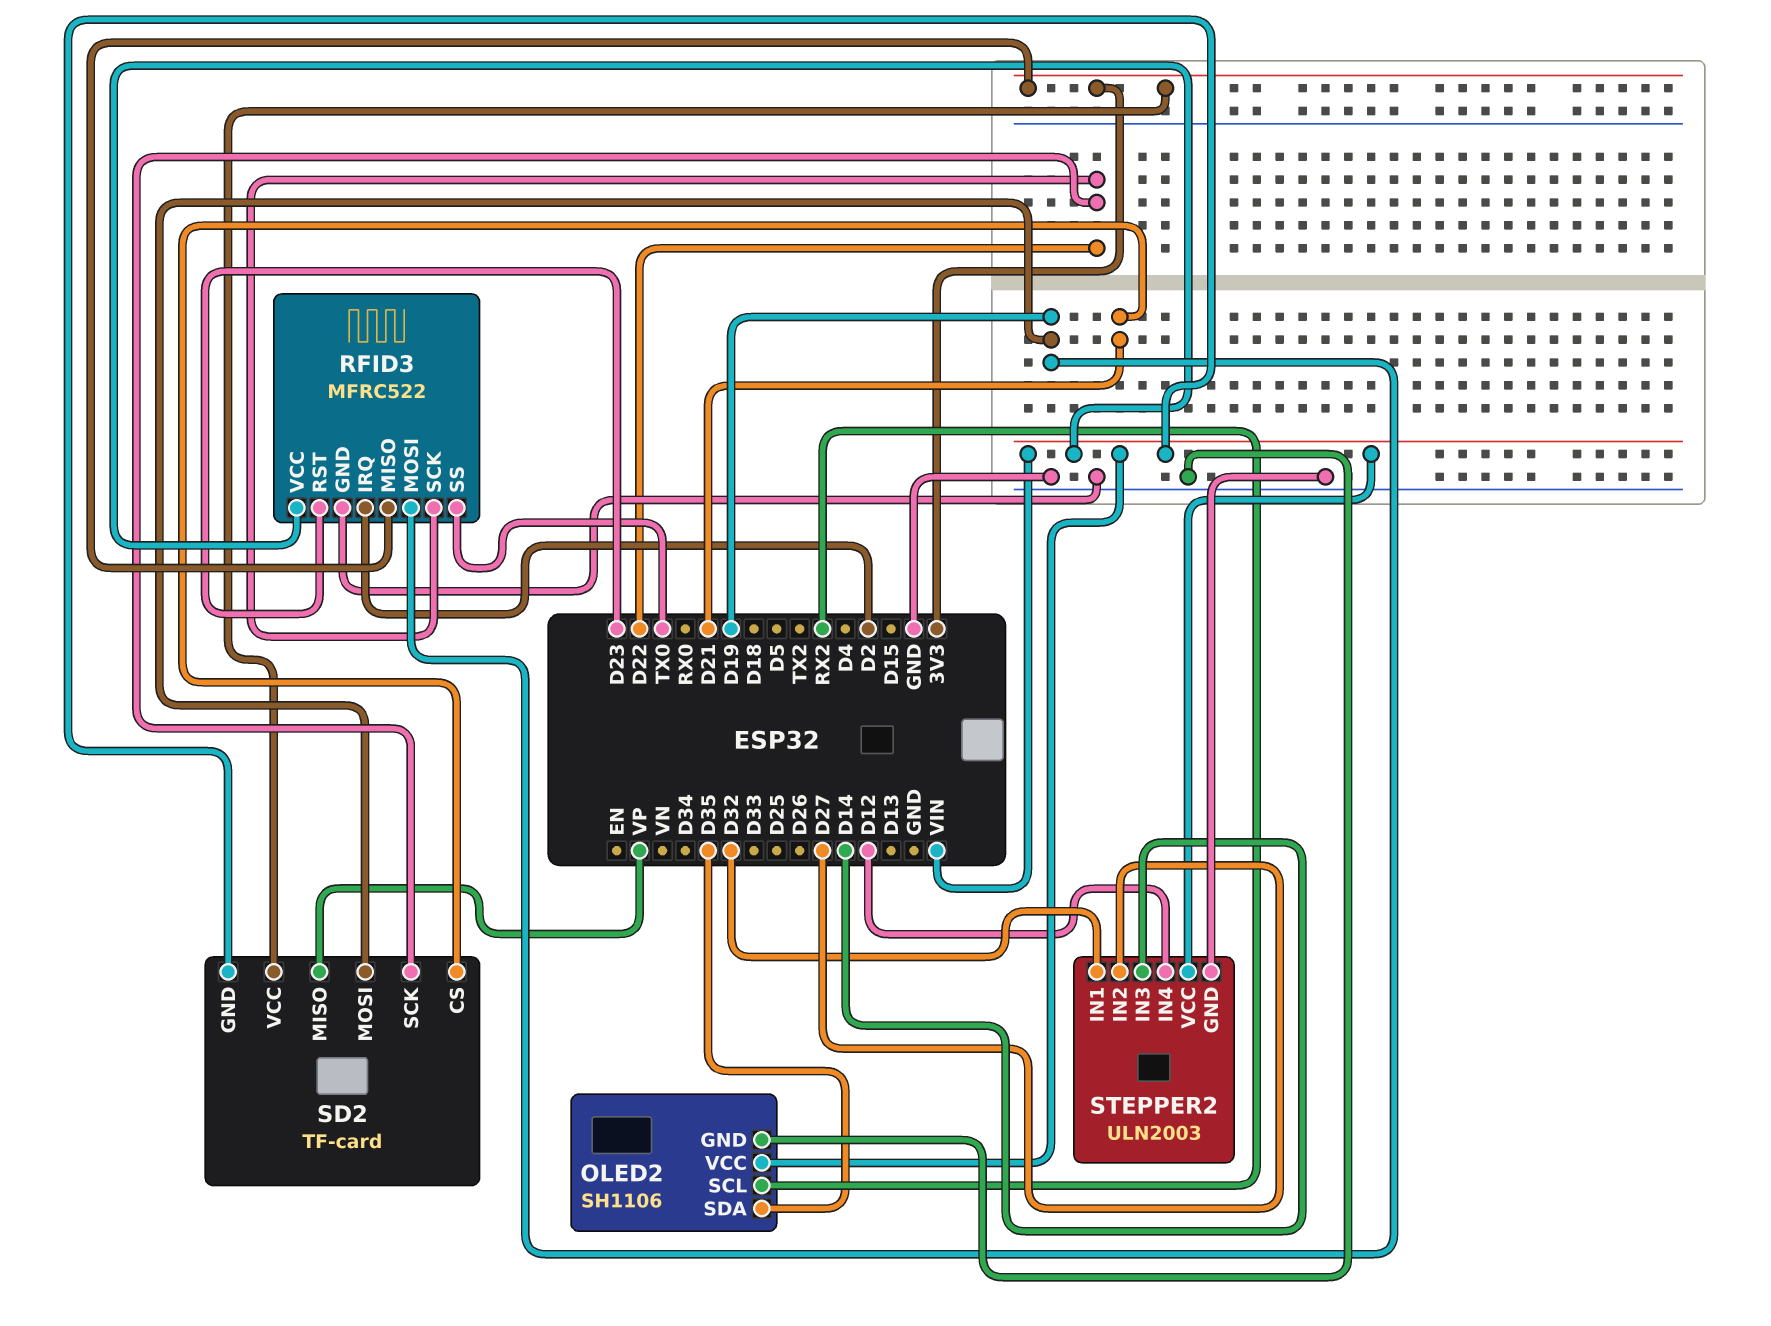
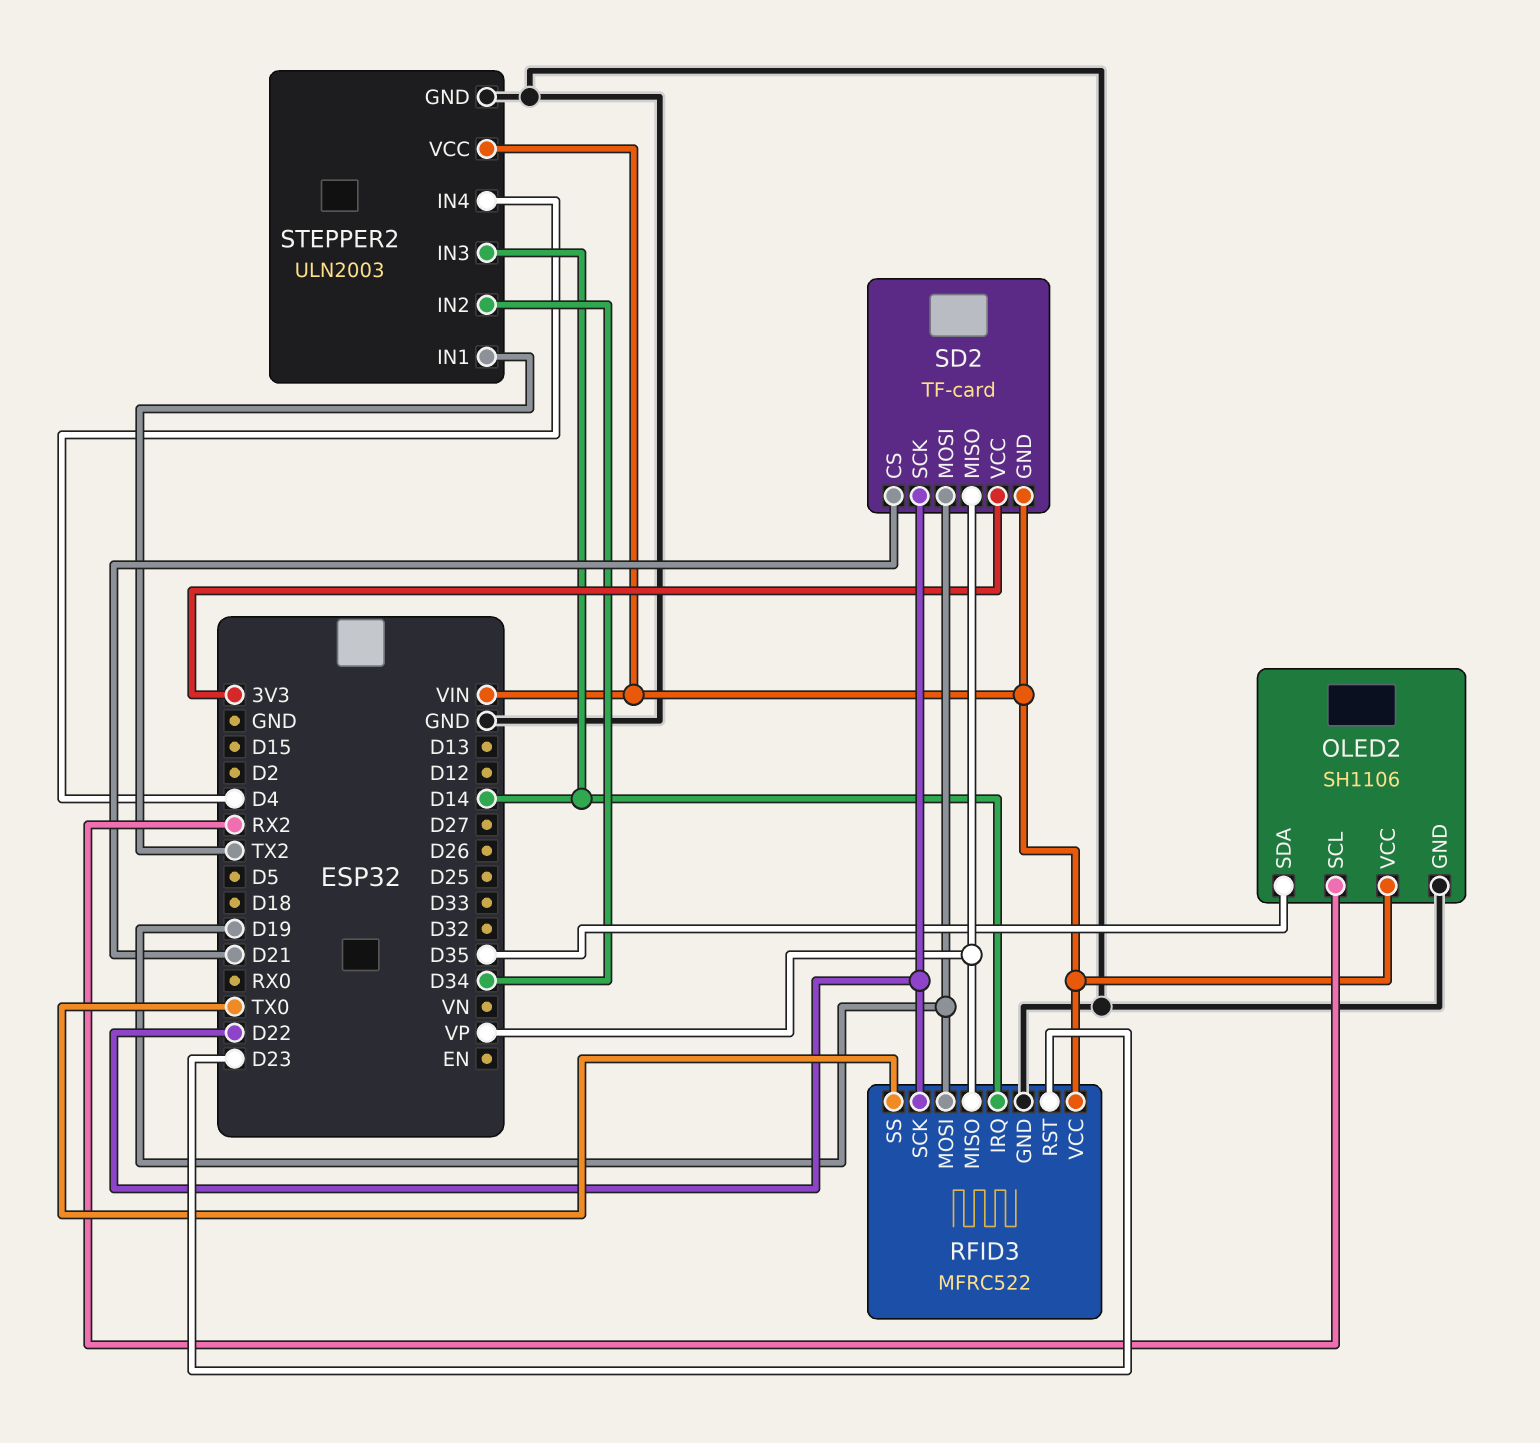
RFID3 pin IRQ: D2 -> D14
RFID3 pin MISO: 3V3 -> VP
STEPPER2 pin IN1: D32 -> TX2
STEPPER2 pin IN2: D27 -> D34
STEPPER2 pin IN4: D12 -> D4

